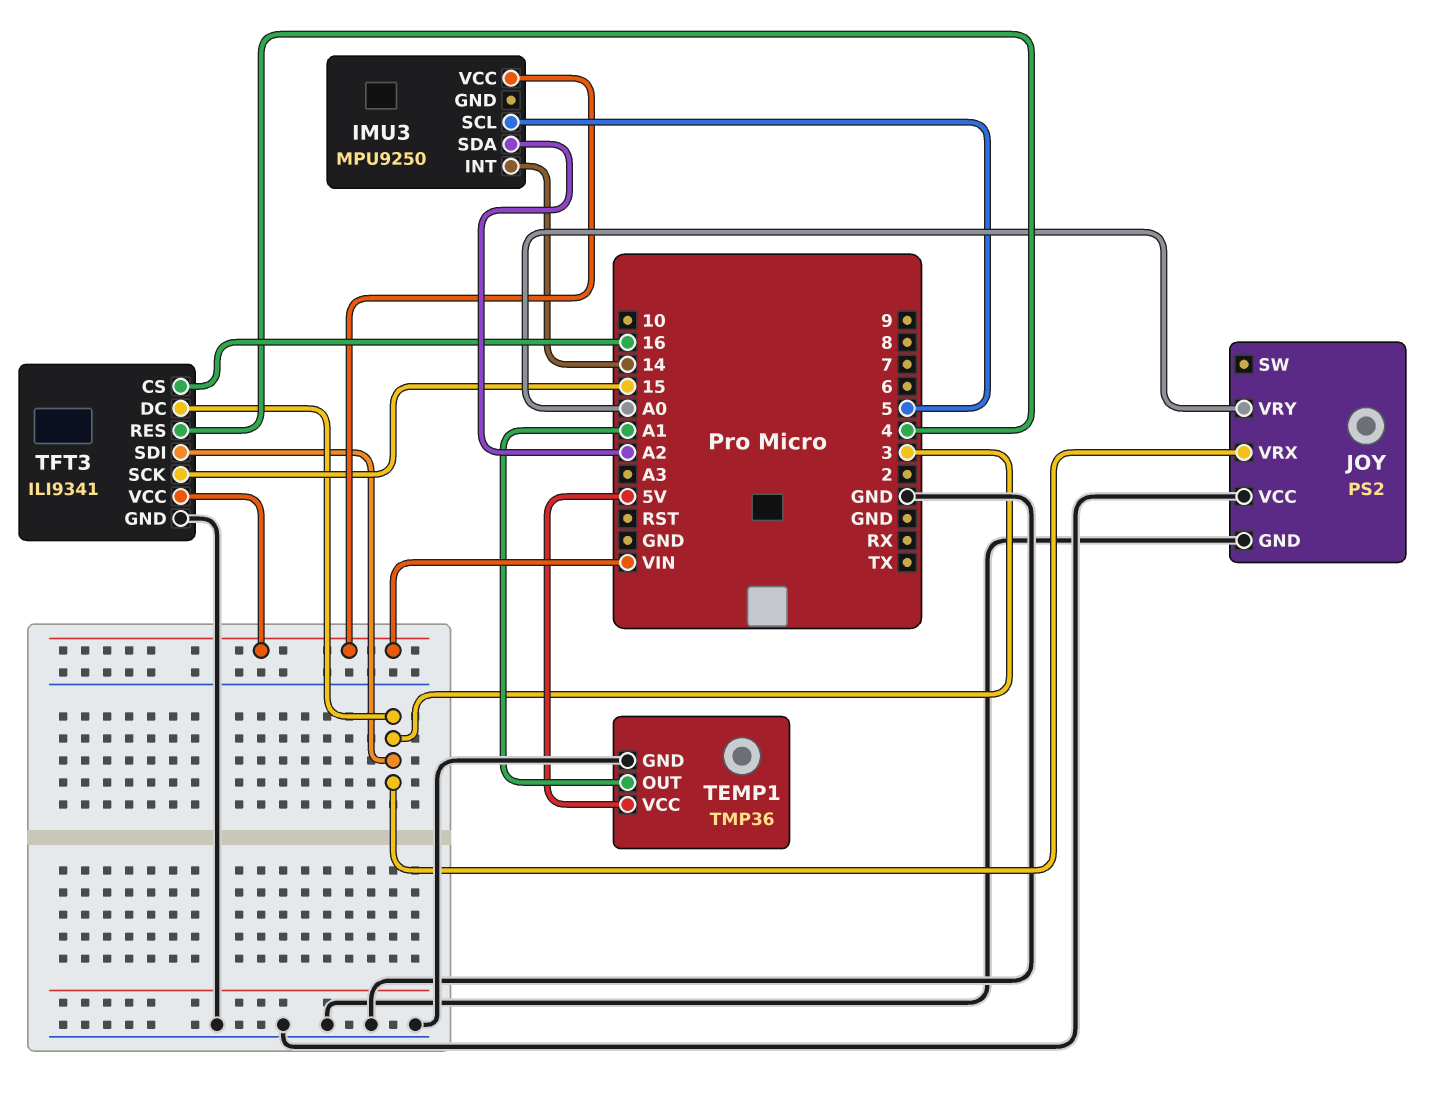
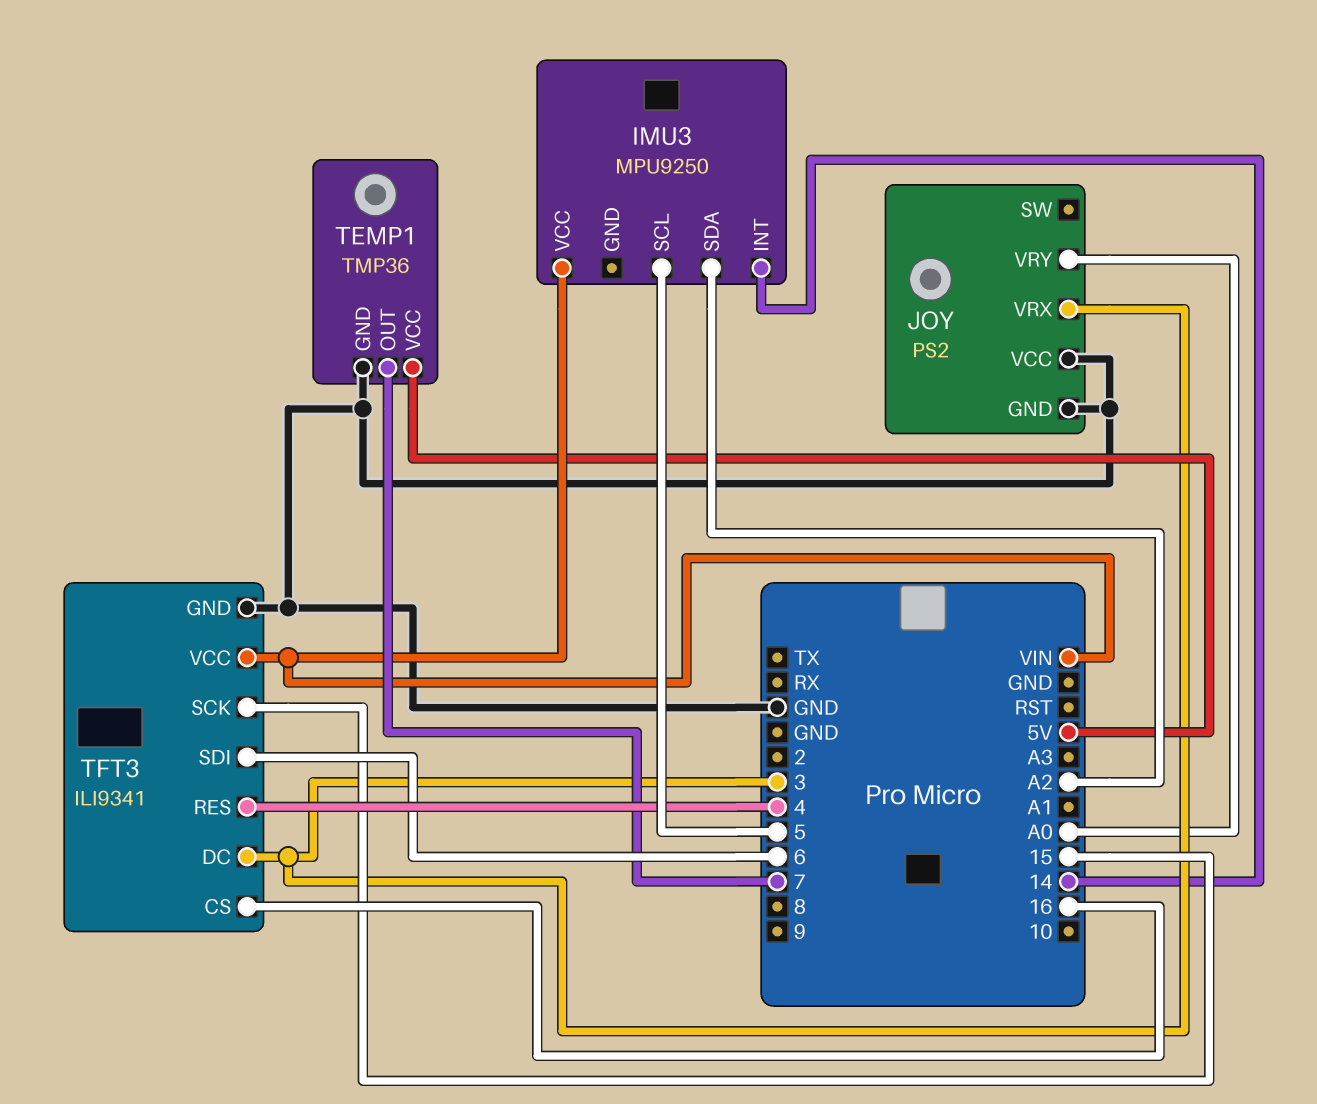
TEMP1 pin OUT: A1 -> 7
TFT3 pin SDI: 3 -> 6

